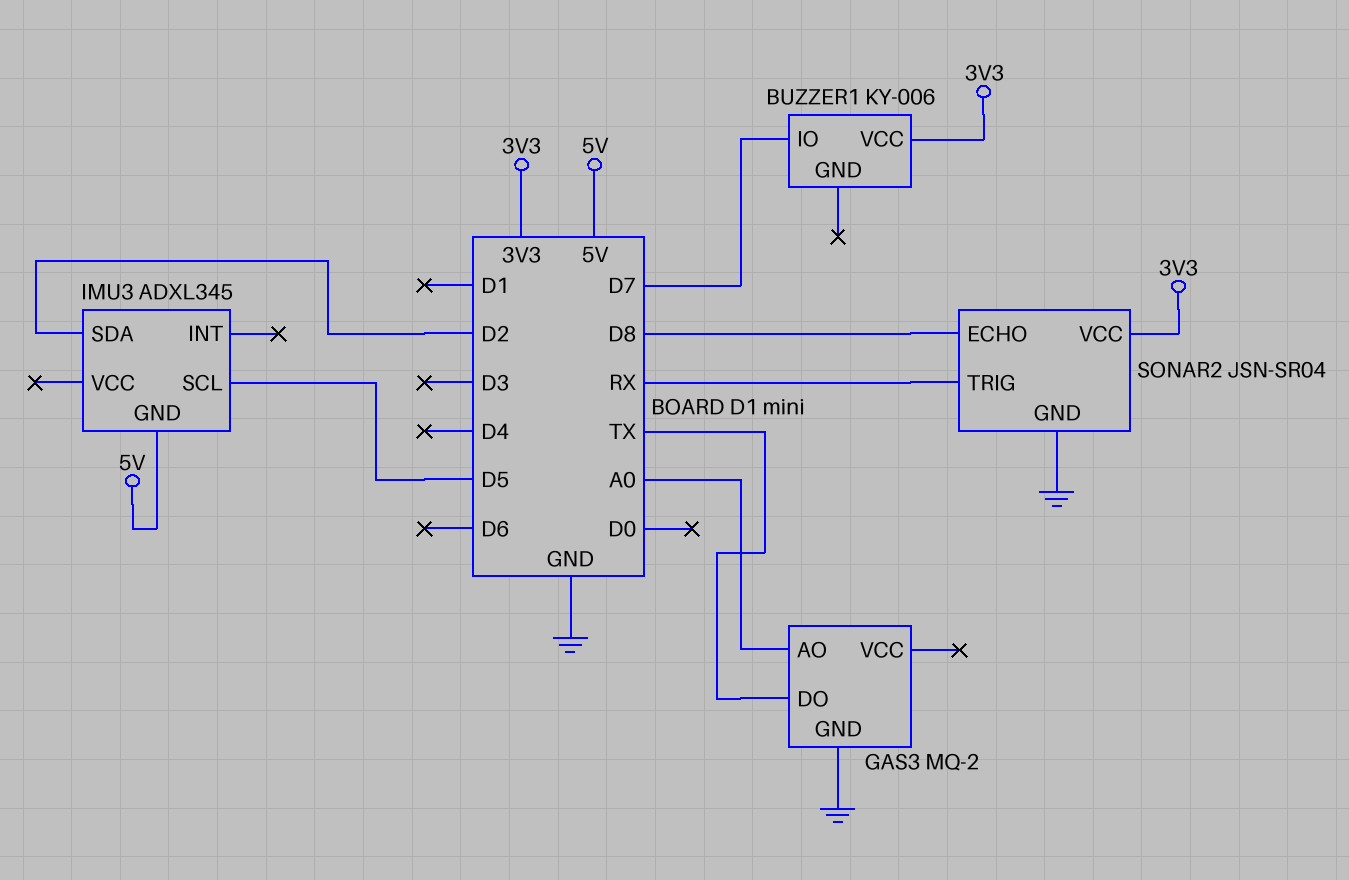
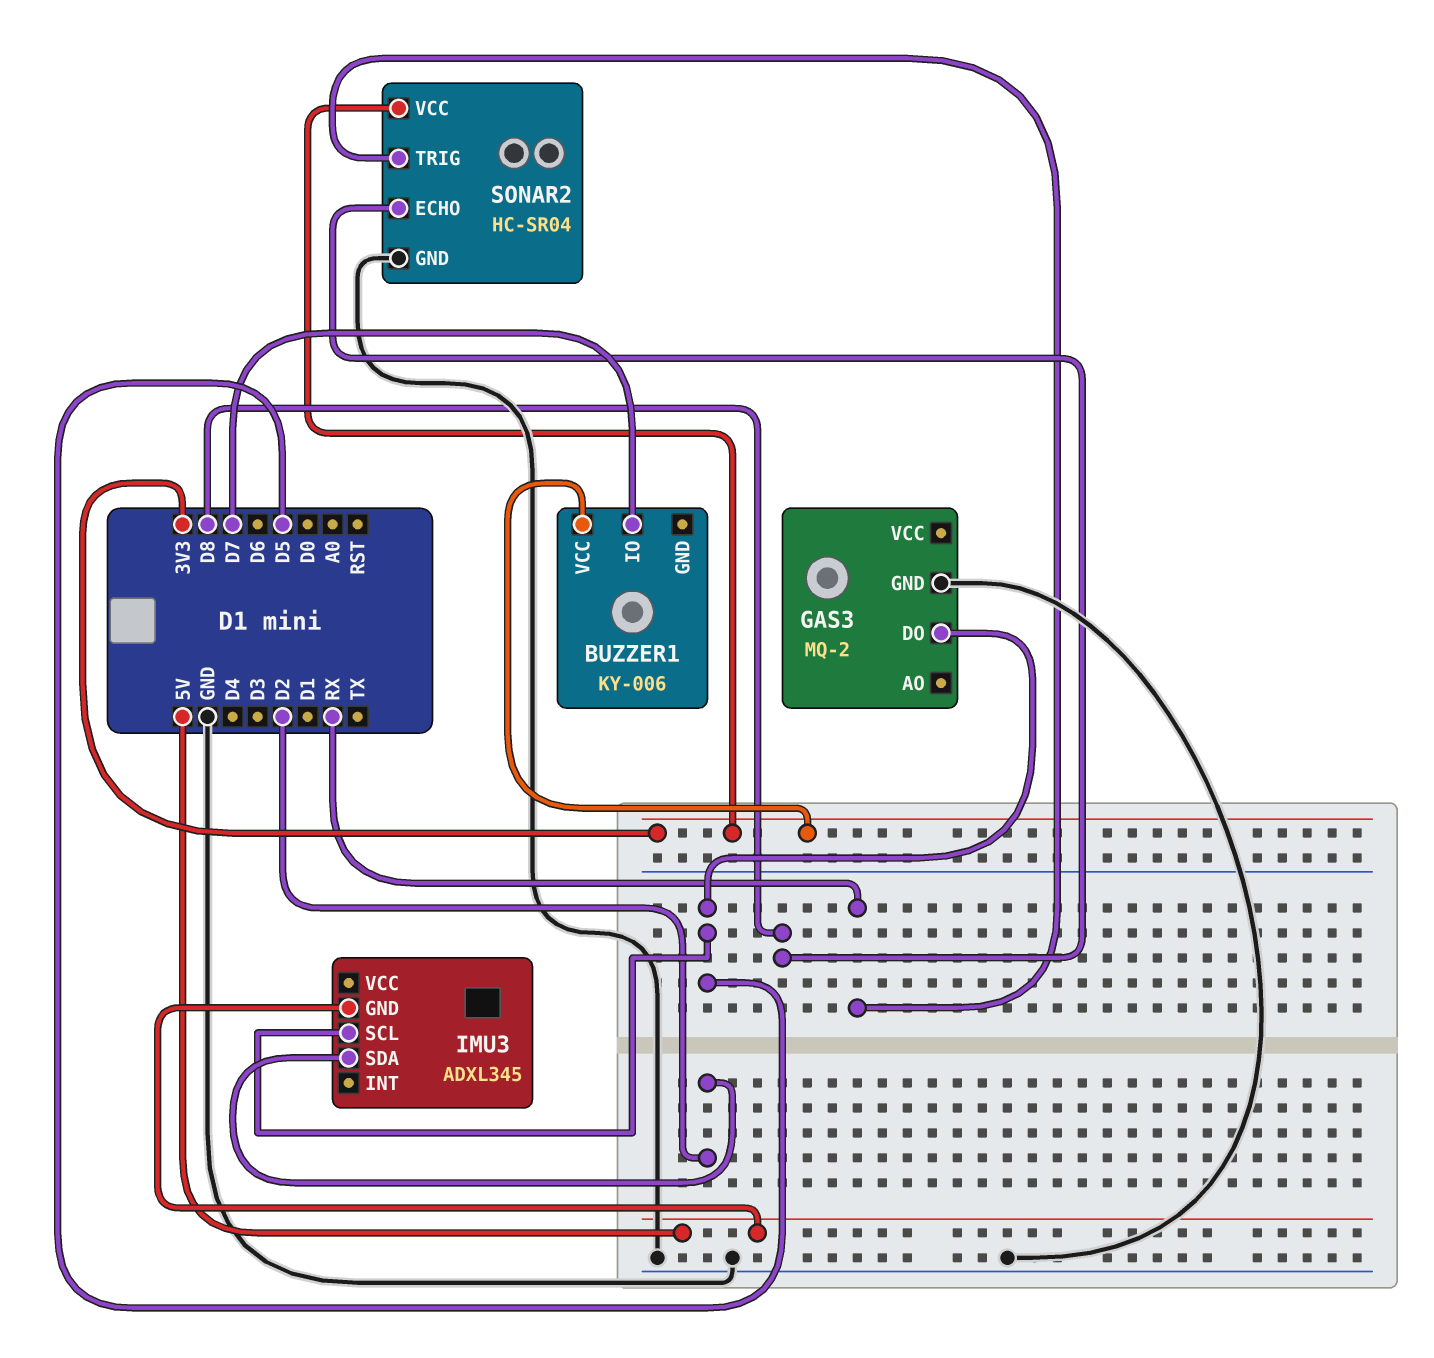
GAS3 pin AO: A0 -> none
GAS3 pin DO: TX -> D5
SONAR2: JSN-SR04 -> HC-SR04

